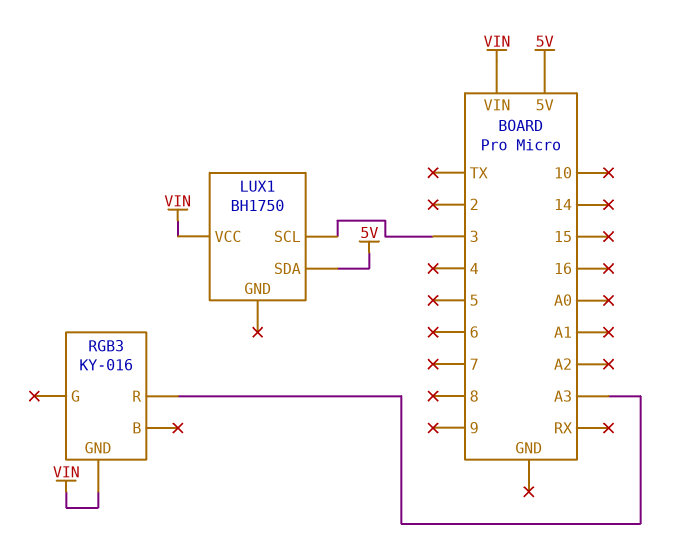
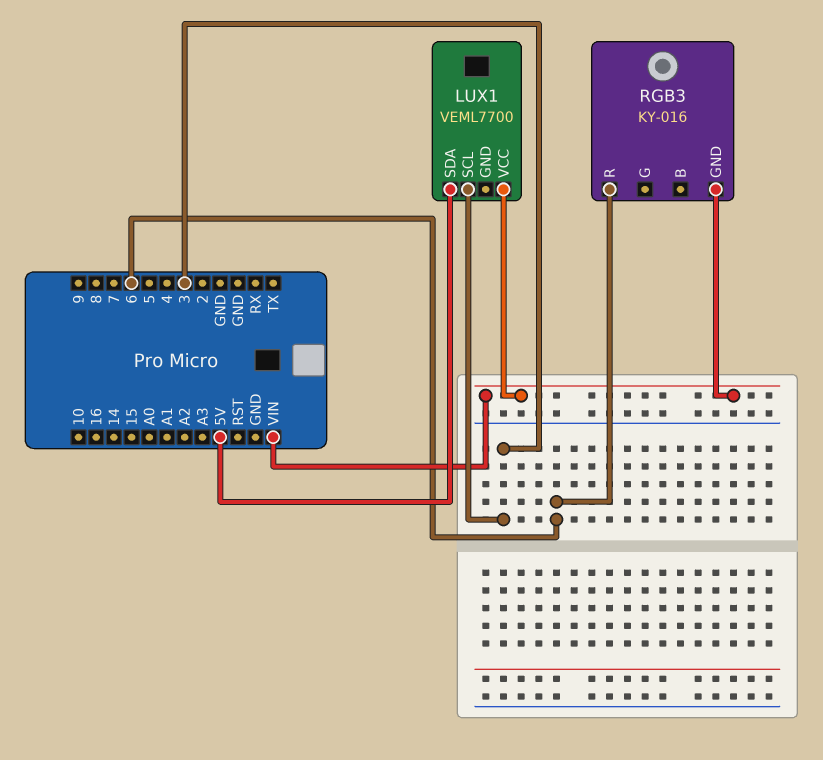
LUX1: BH1750 -> VEML7700
RGB3 pin R: A3 -> 6

